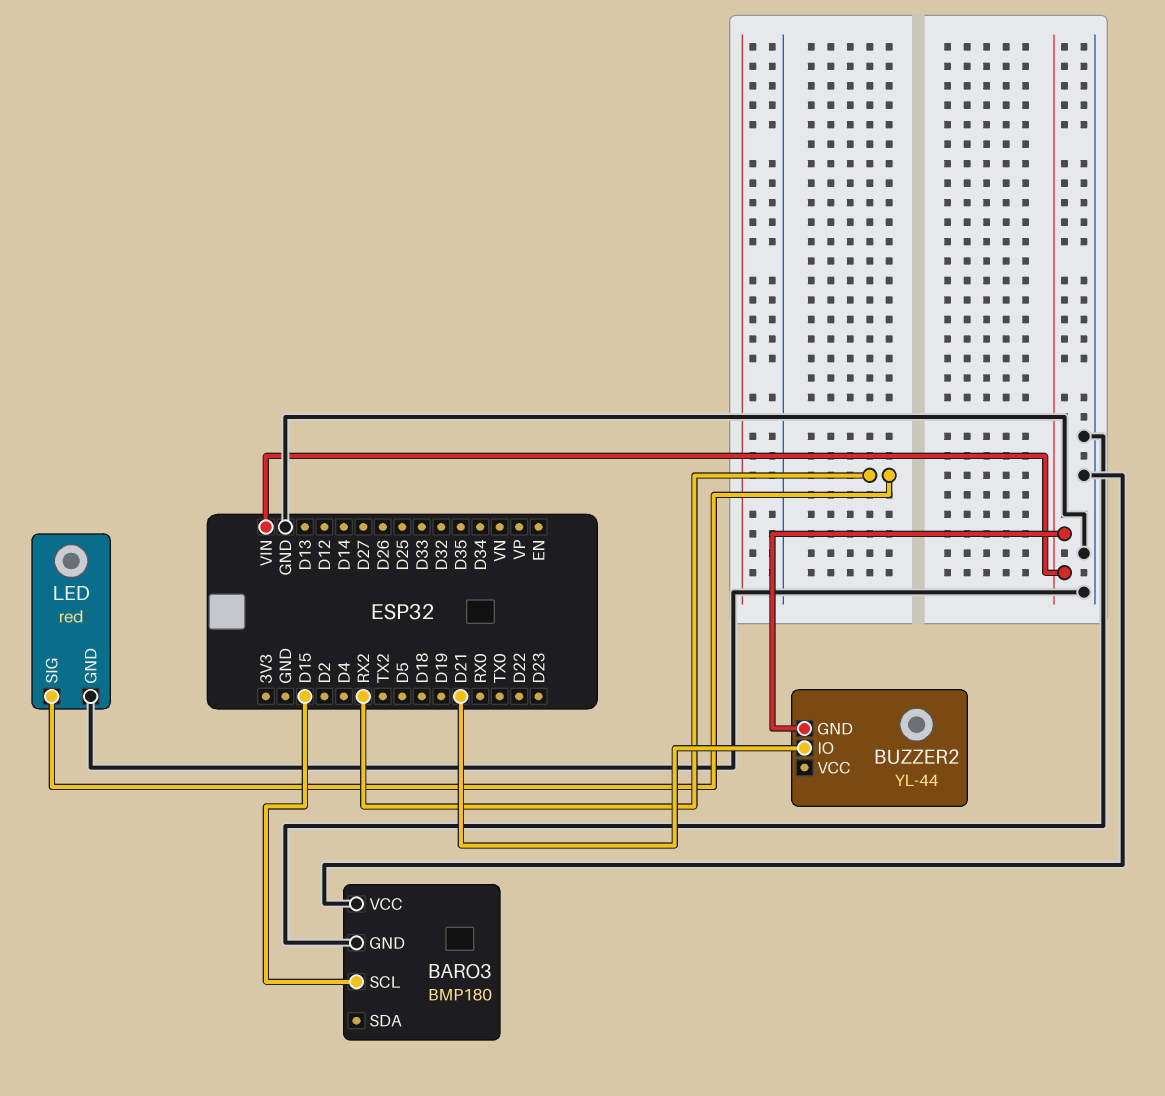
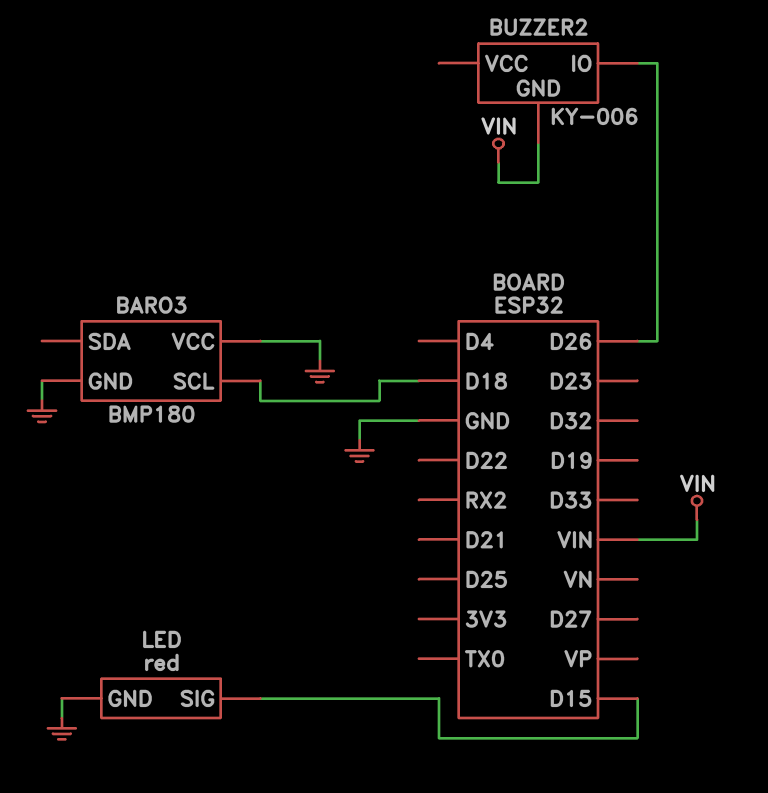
BARO3 pin SCL: D15 -> D18
BUZZER2: YL-44 -> KY-006
BUZZER2 pin IO: D21 -> D26
LED pin SIG: RX2 -> D15

